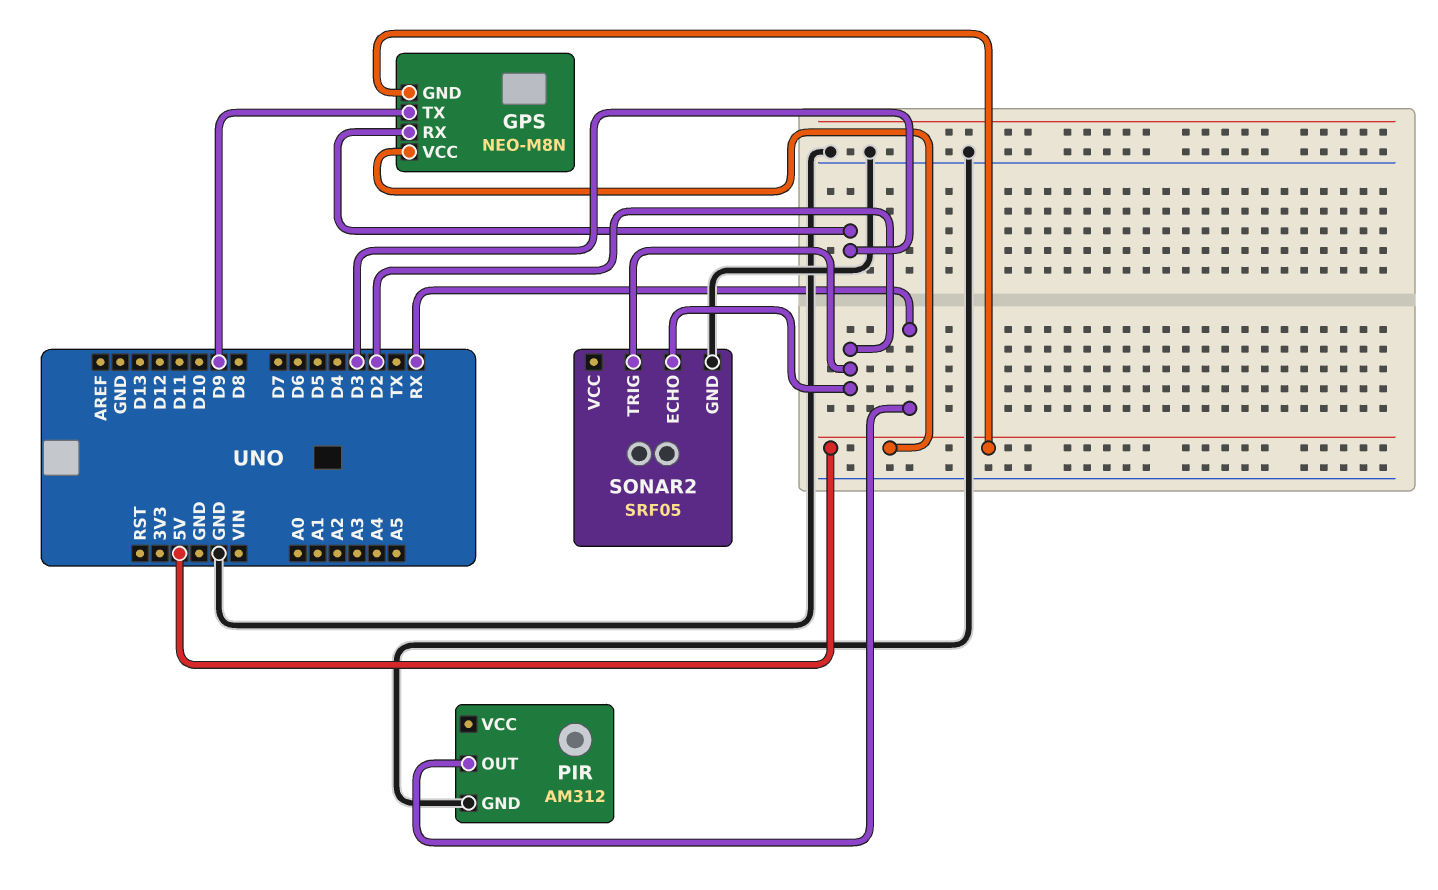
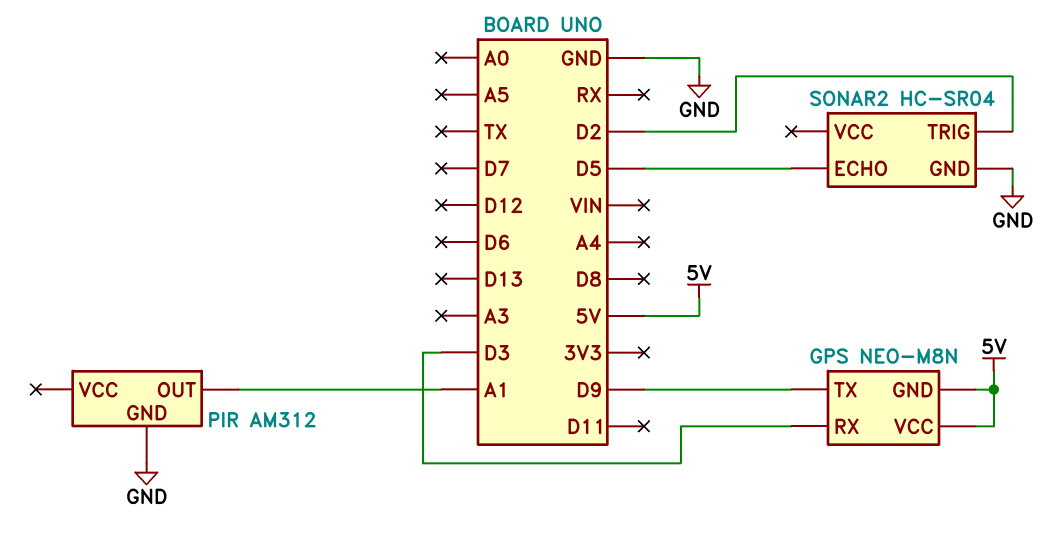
PIR pin OUT: RX -> A1
SONAR2: SRF05 -> HC-SR04
SONAR2 pin ECHO: D2 -> D5

